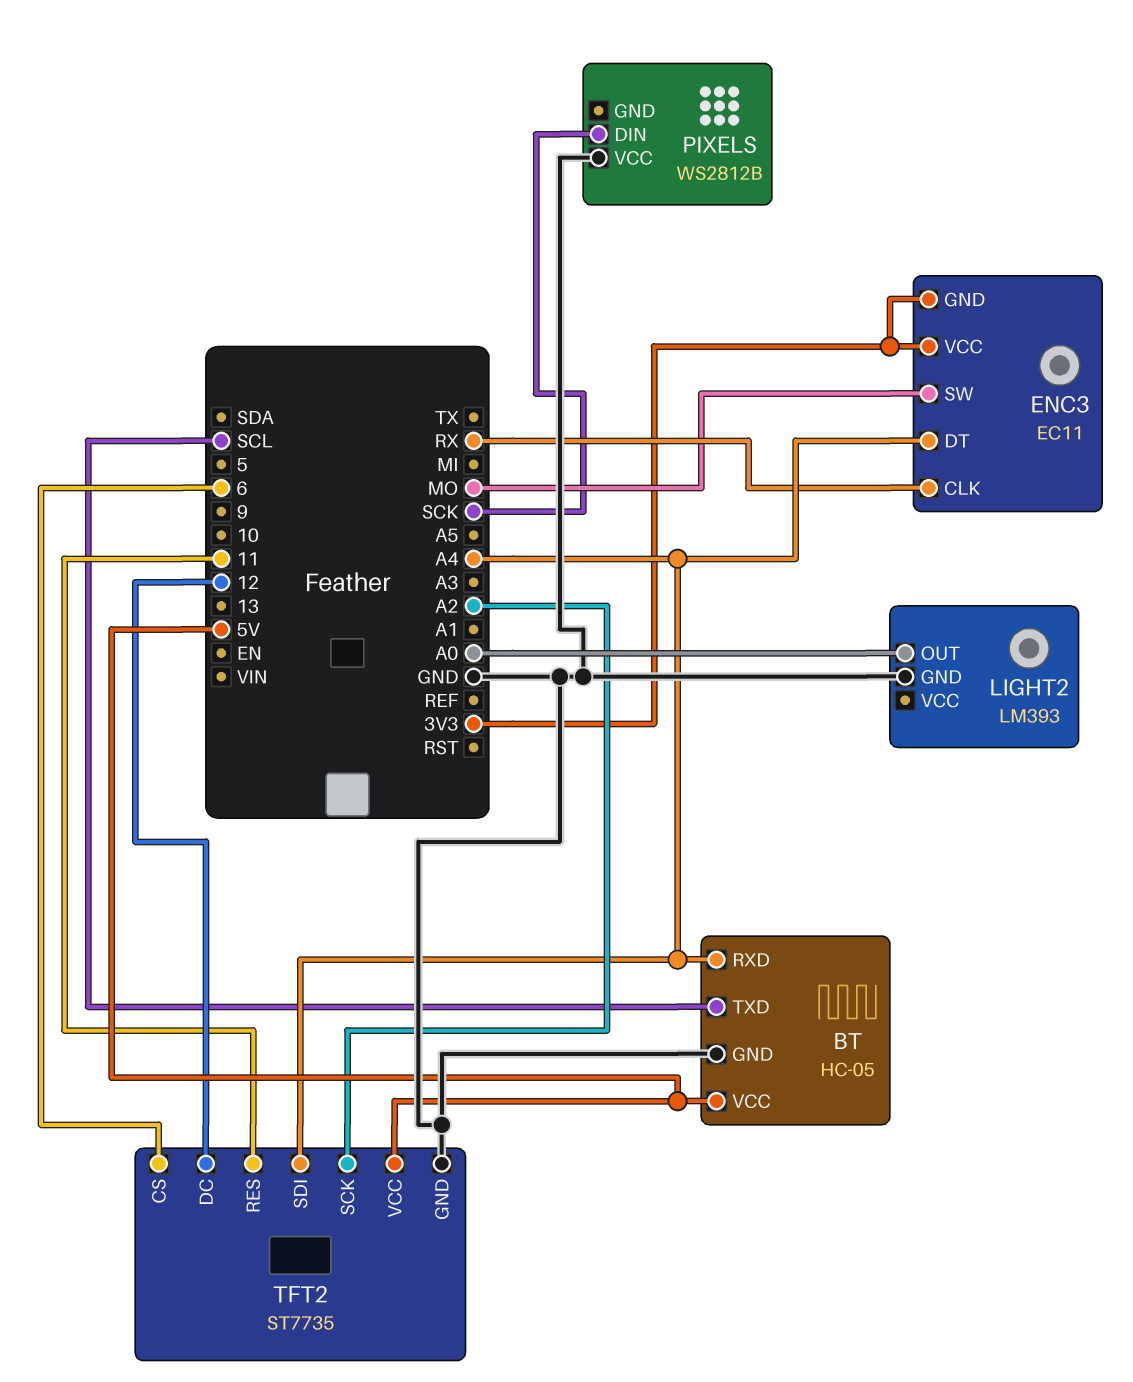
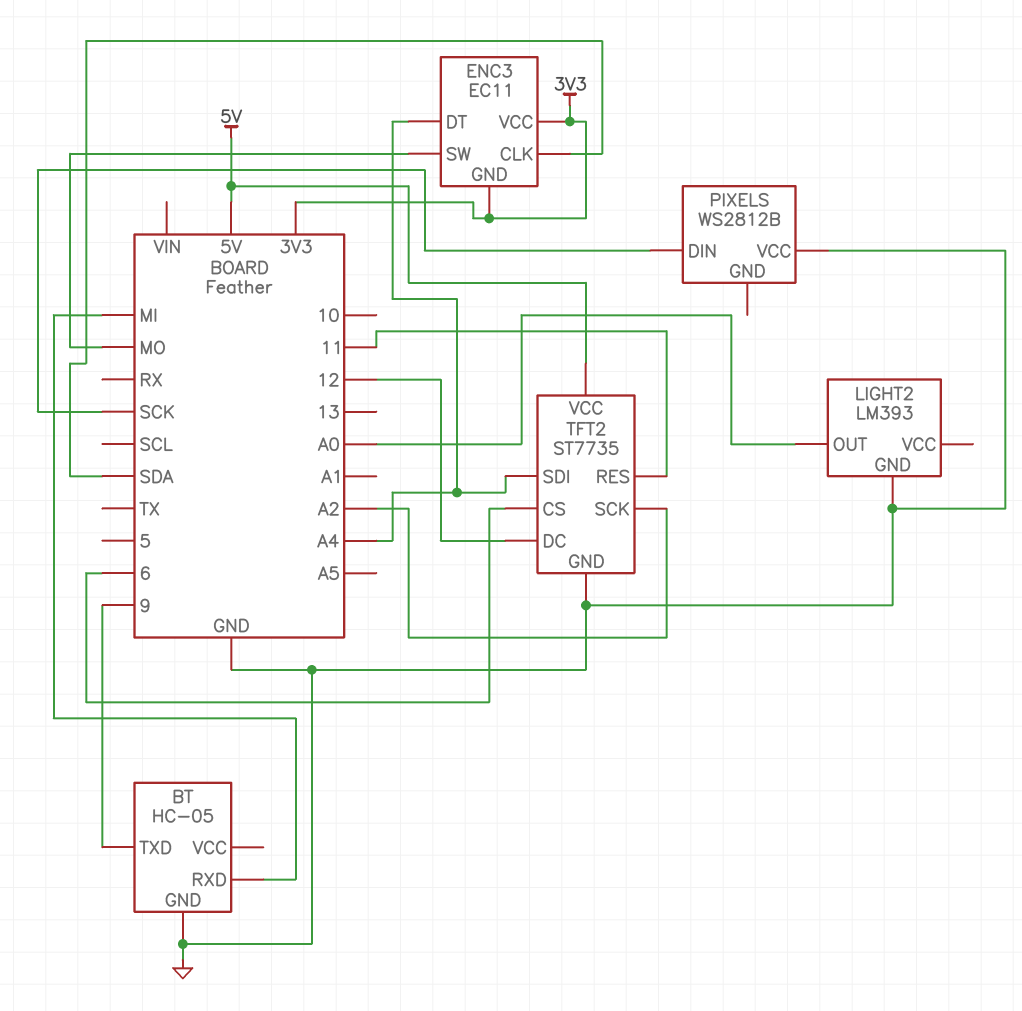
BT pin RXD: A4 -> MI
BT pin TXD: SCL -> 9
BT pin VCC: 5V -> none
ENC3 pin CLK: RX -> SDA

